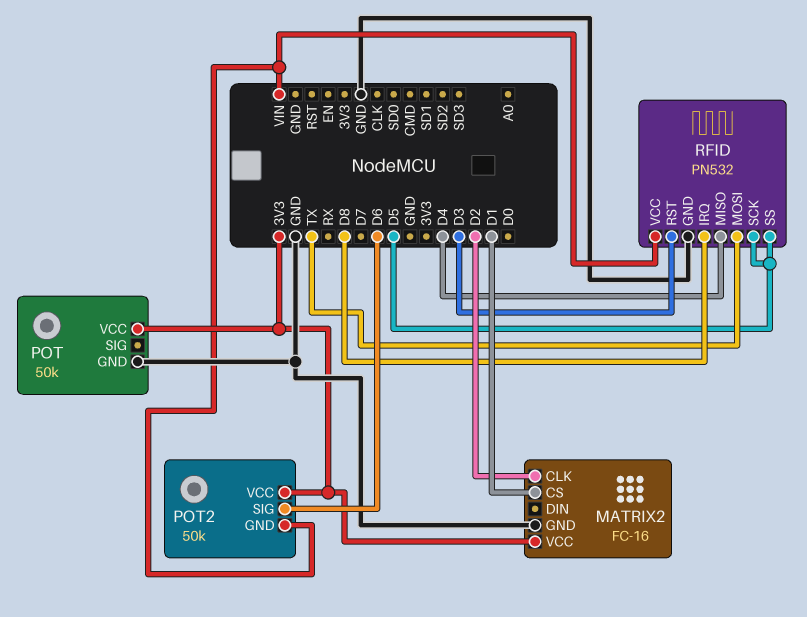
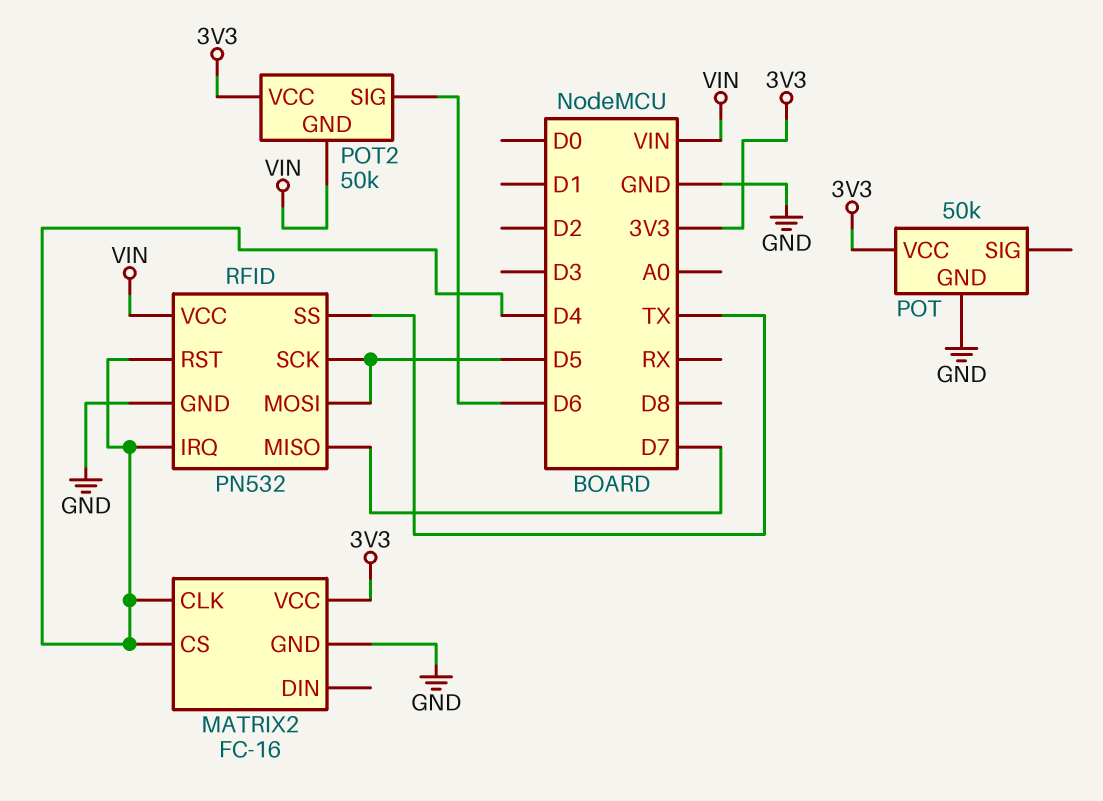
MATRIX2 pin CLK: D2 -> D4
MATRIX2 pin CS: D1 -> D4
RFID pin IRQ: D8 -> D4
RFID pin MISO: D4 -> D7
RFID pin MOSI: TX -> D5
RFID pin RST: D3 -> D4
RFID pin SS: D5 -> TX

